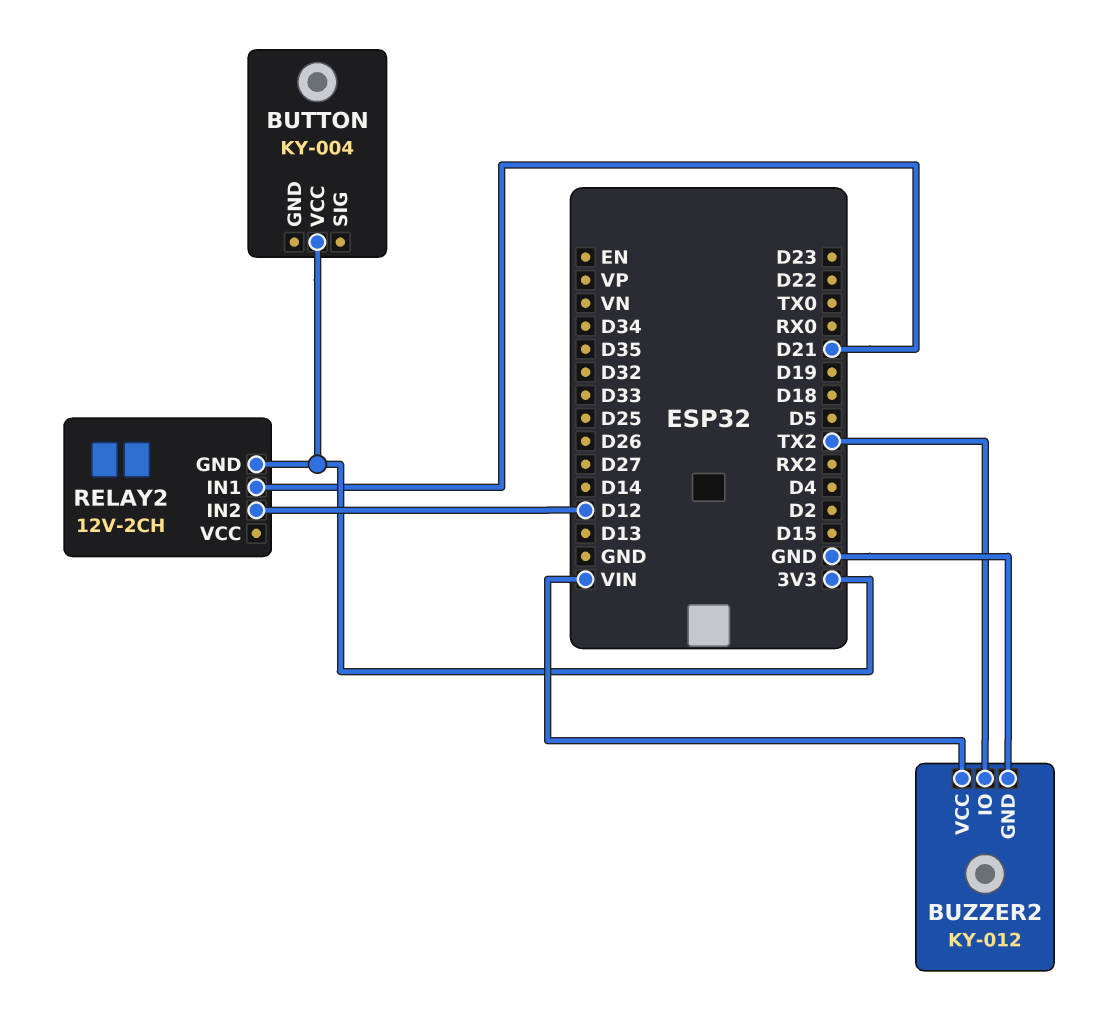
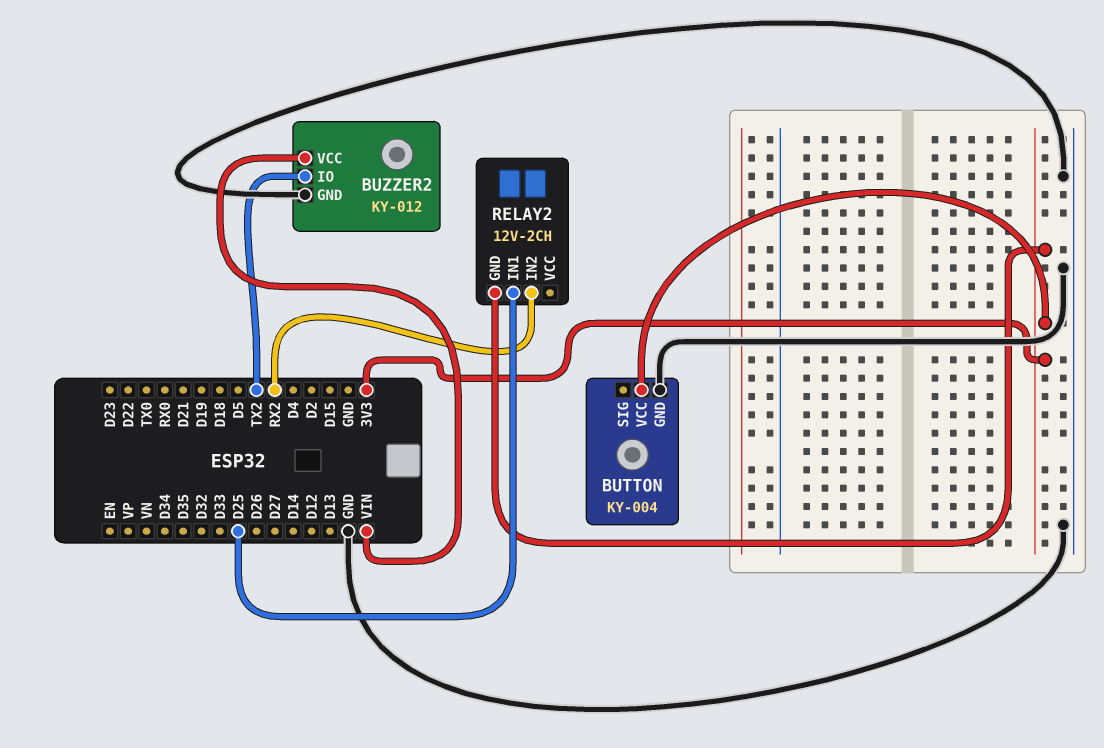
BUTTON pin GND: none -> GND
RELAY2 pin IN1: D21 -> D25
RELAY2 pin IN2: D12 -> RX2

